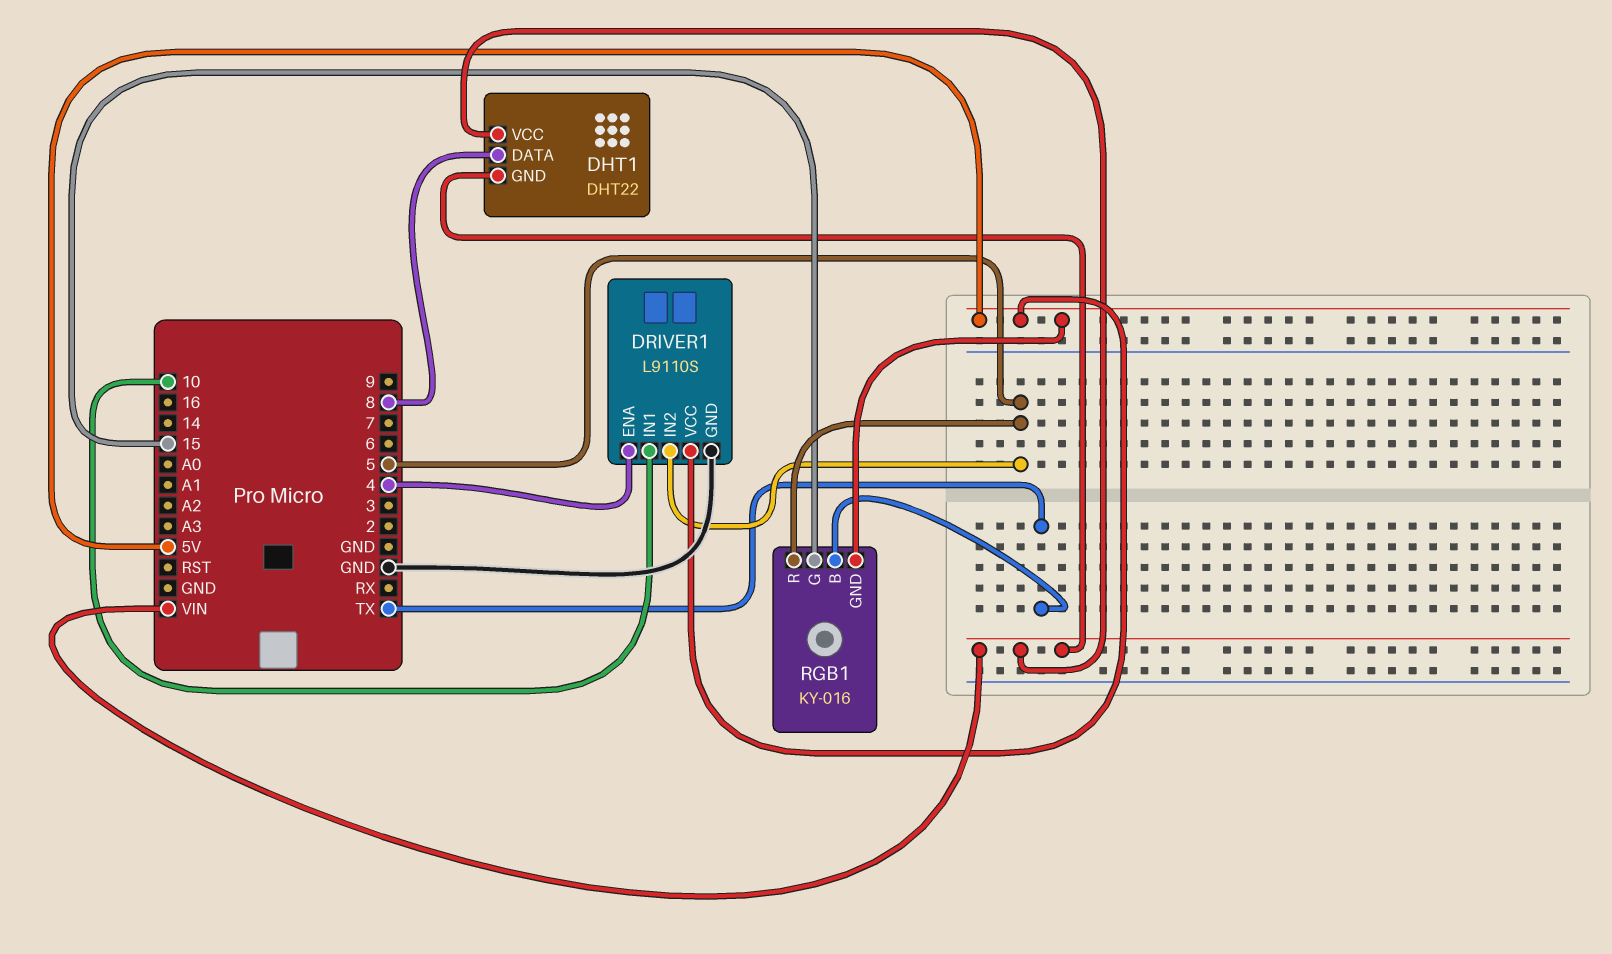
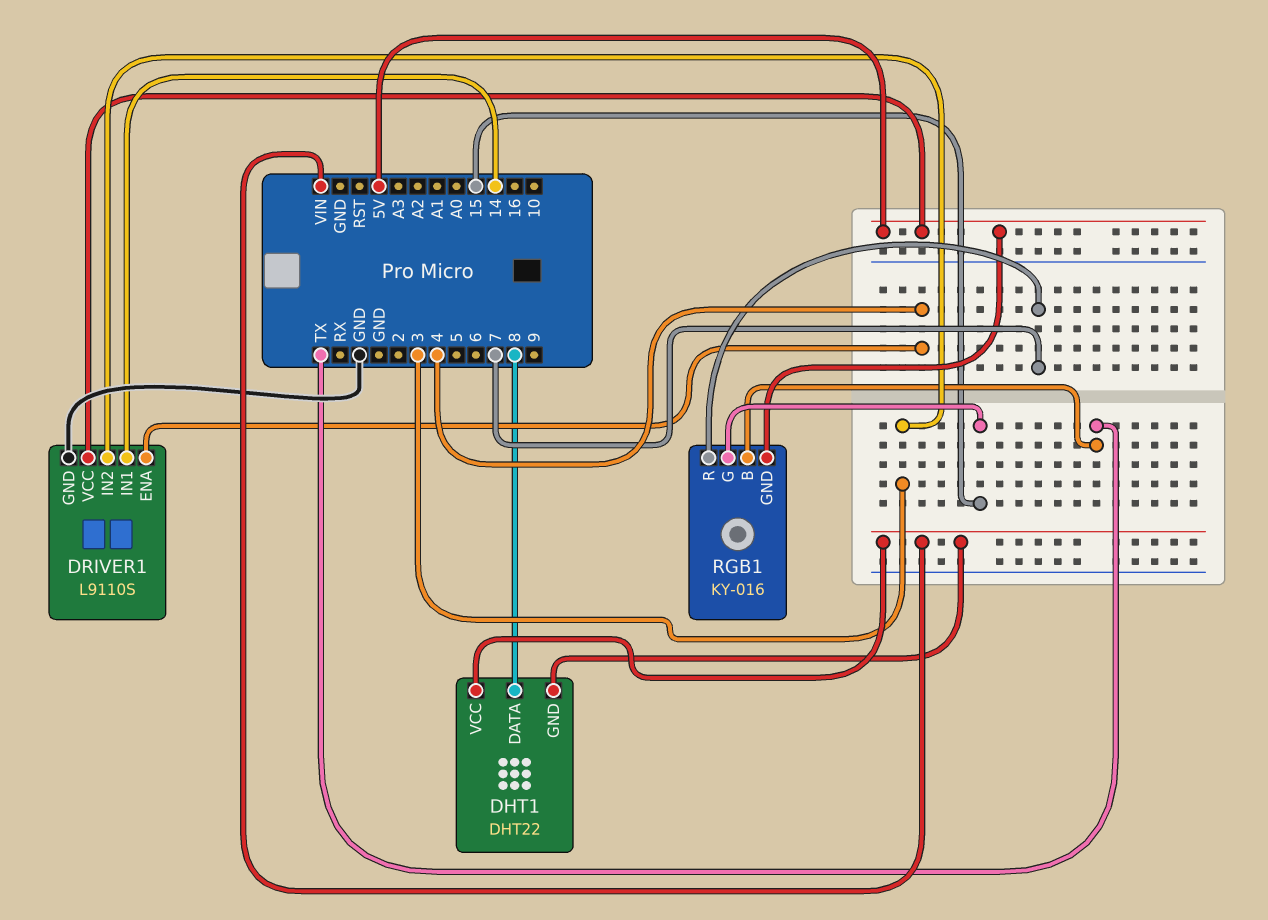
DRIVER1 pin IN1: 10 -> 14
DRIVER1 pin IN2: 5 -> 3
RGB1 pin R: 5 -> 7

